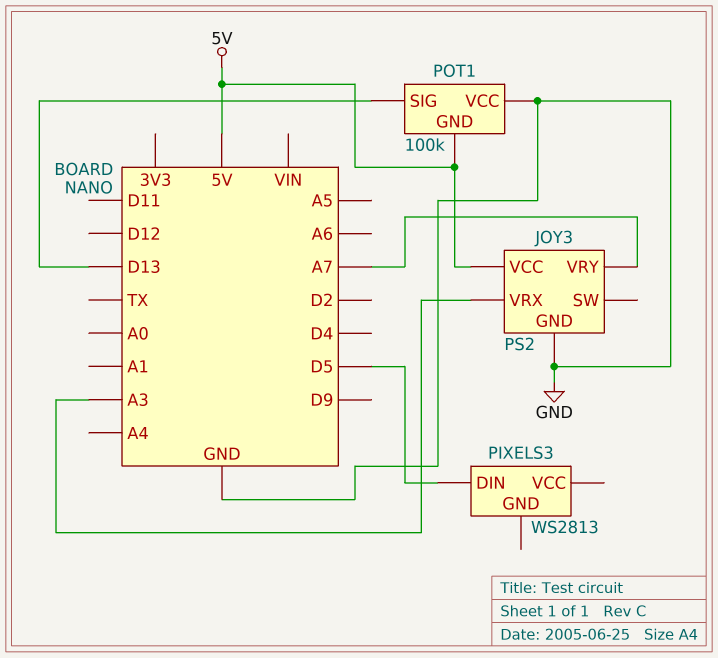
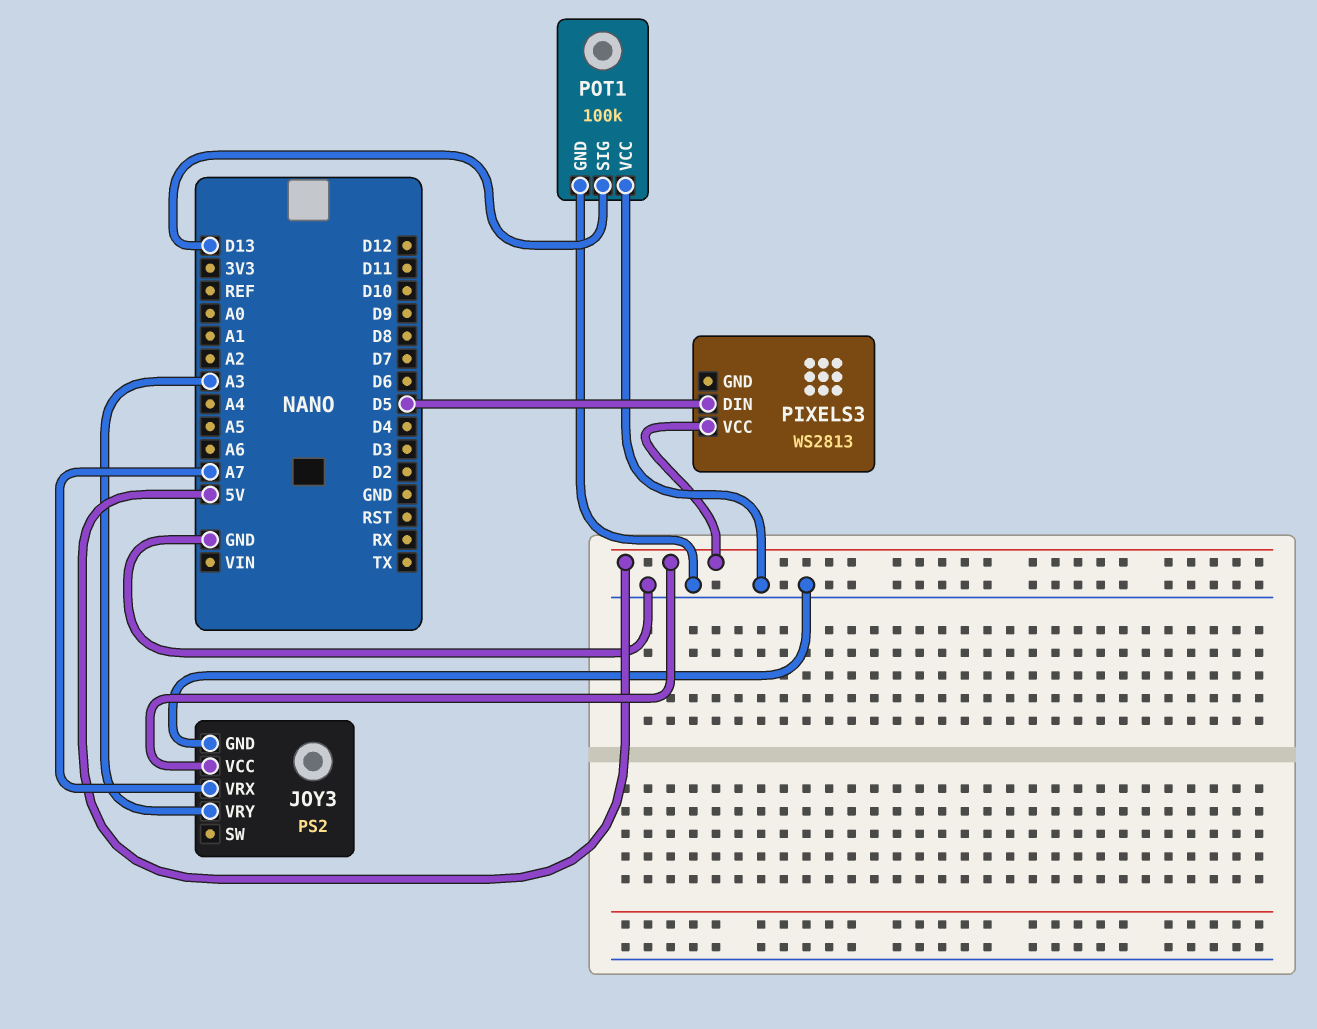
JOY3 pin VRX: A3 -> A7
JOY3 pin VRY: A7 -> A3
PIXELS3 pin VCC: none -> 5V
POT1 pin GND: 5V -> GND

